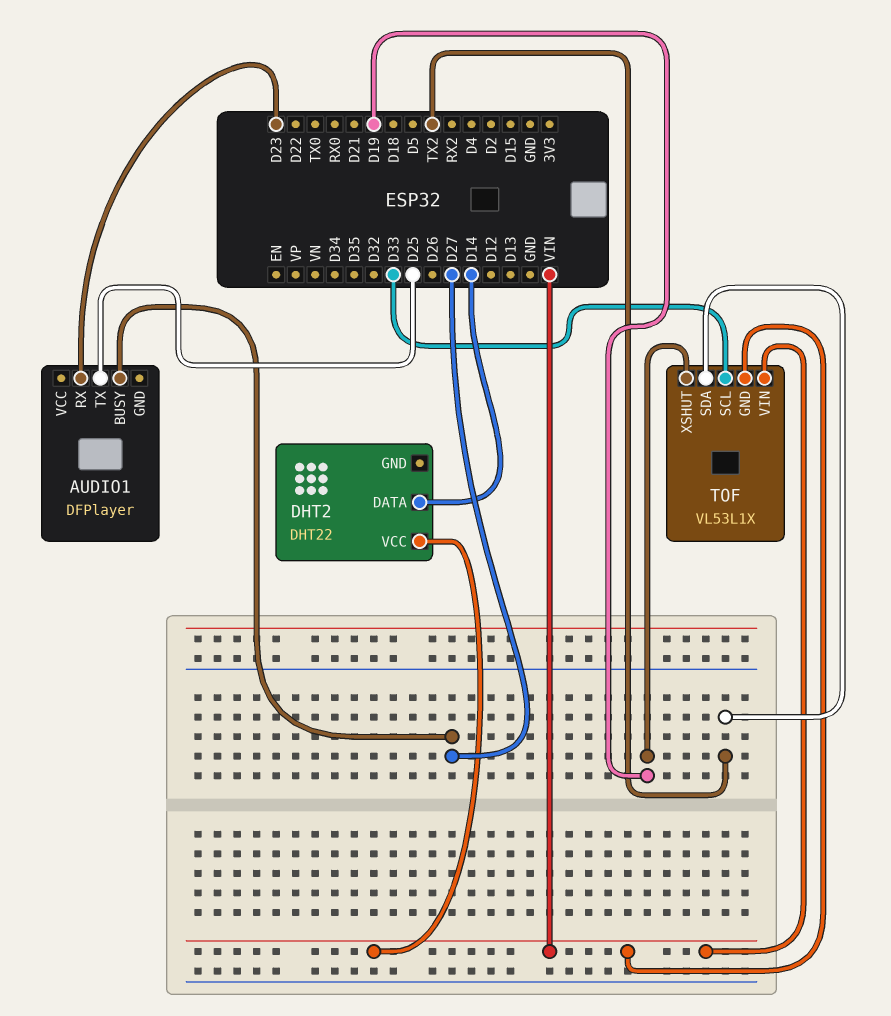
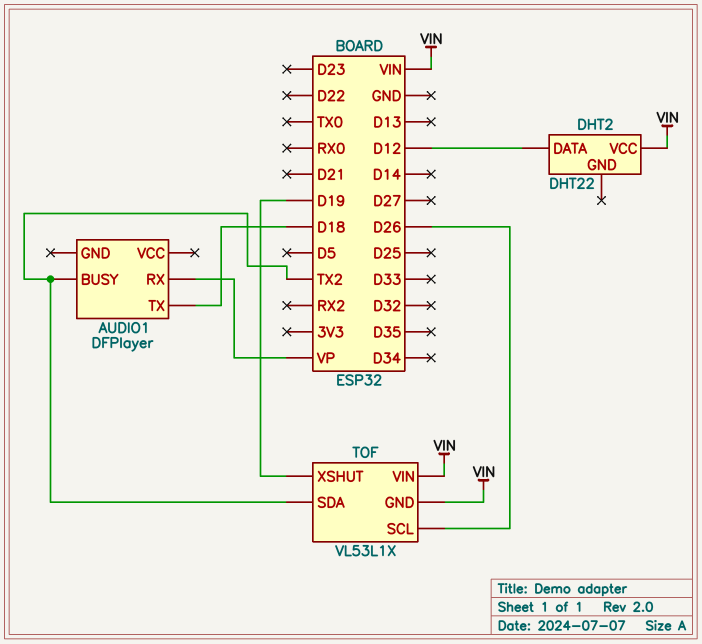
AUDIO1 pin BUSY: D27 -> TX2
AUDIO1 pin RX: D23 -> VP
AUDIO1 pin TX: D25 -> D18
DHT2 pin DATA: D14 -> D12
TOF pin SCL: D33 -> D26

